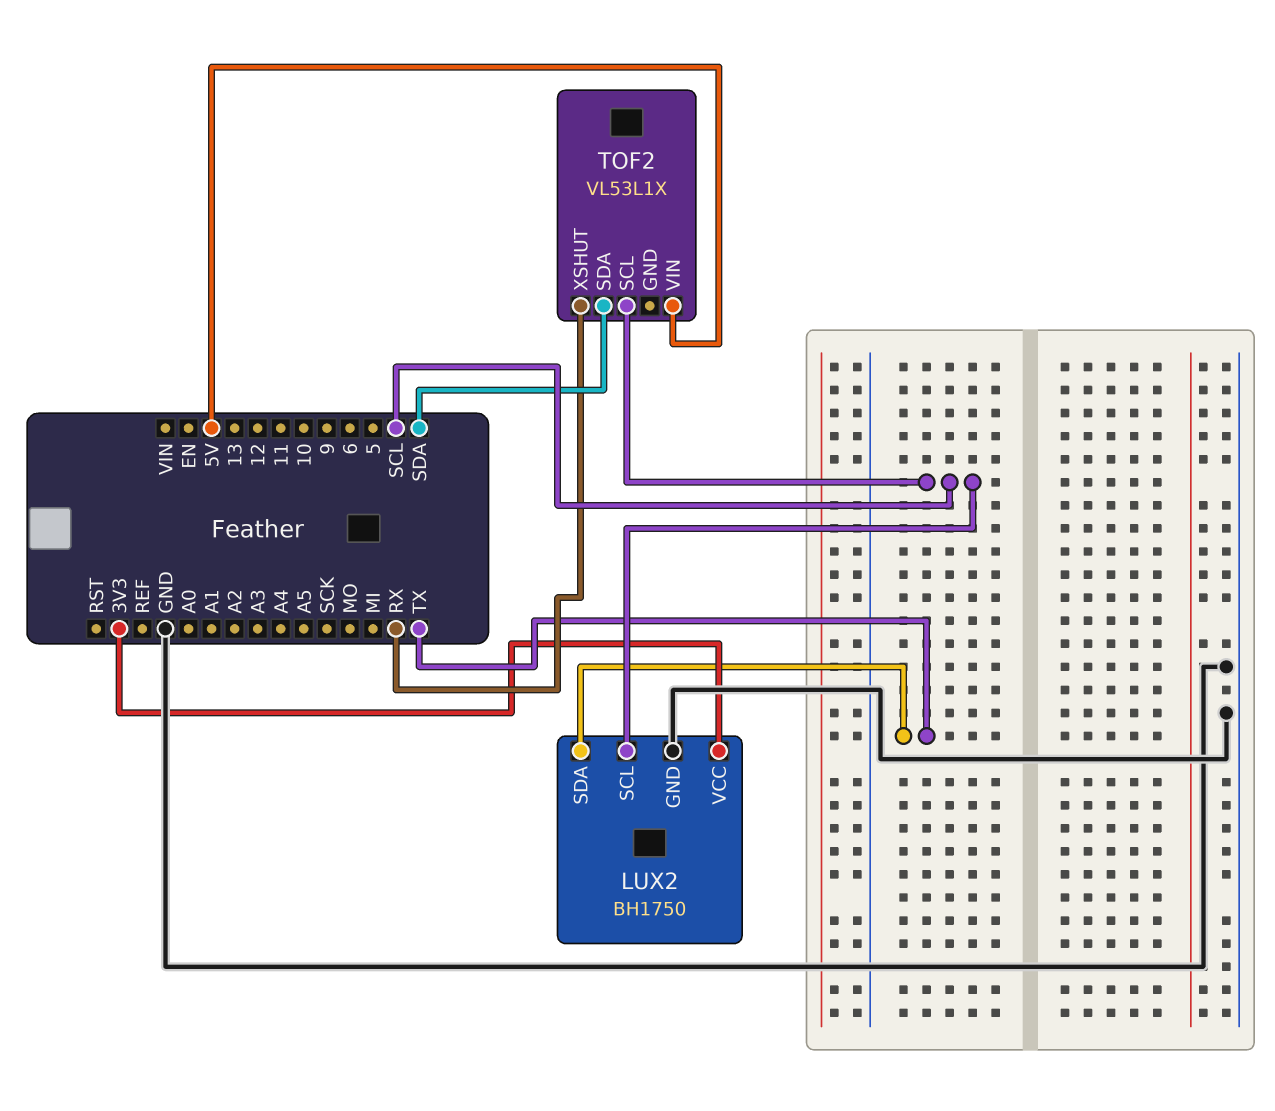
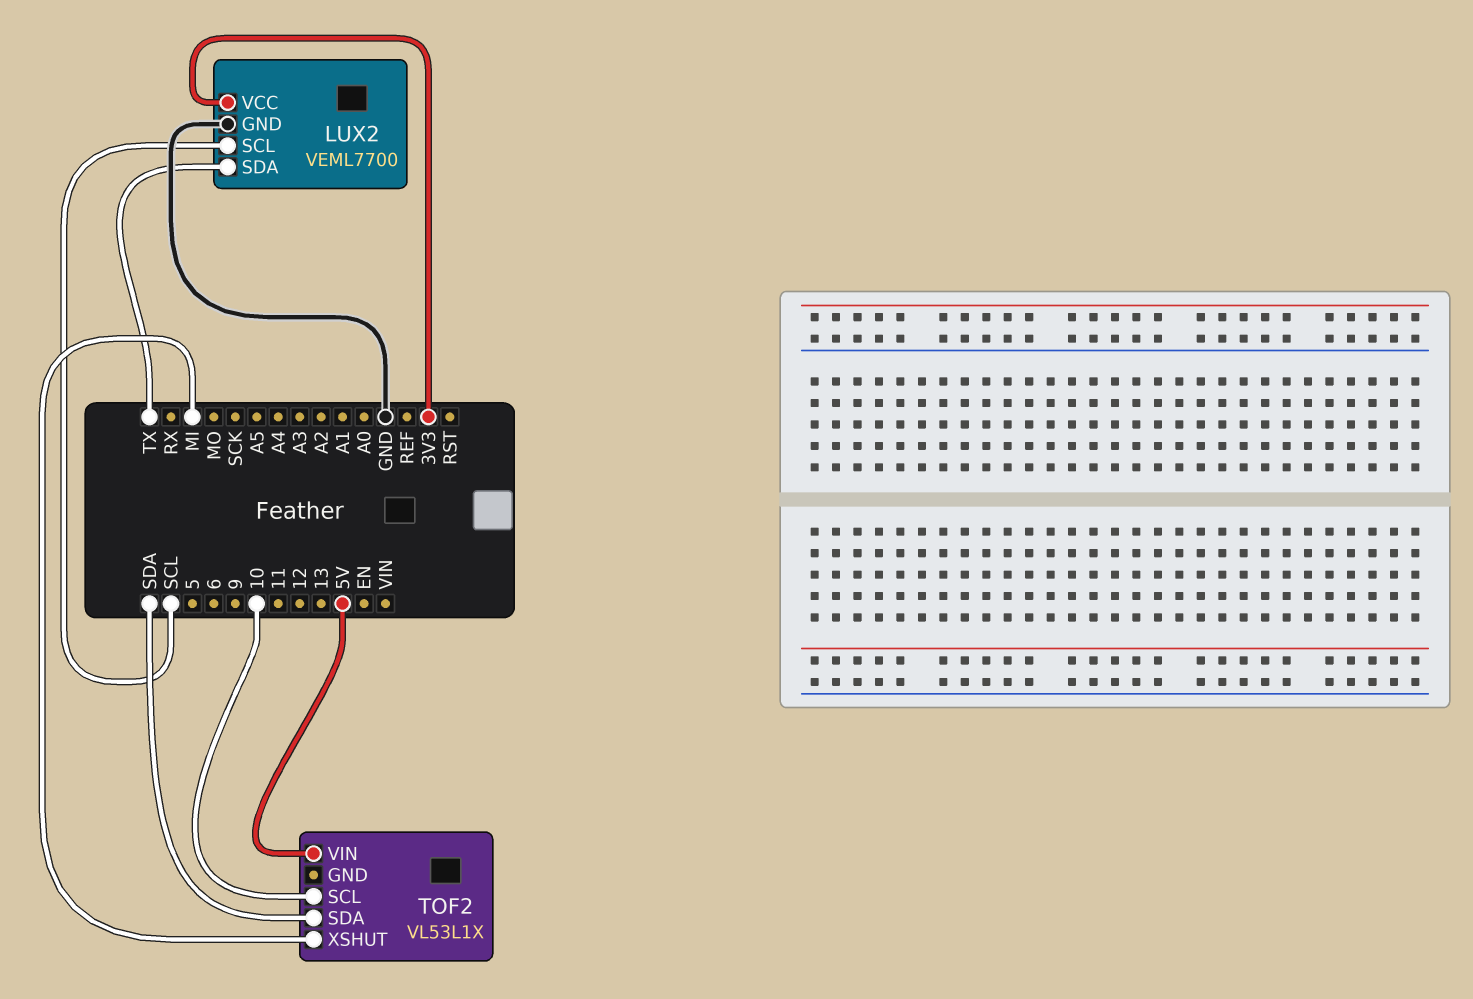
LUX2: BH1750 -> VEML7700
TOF2 pin SCL: SCL -> 10
TOF2 pin XSHUT: RX -> MI

